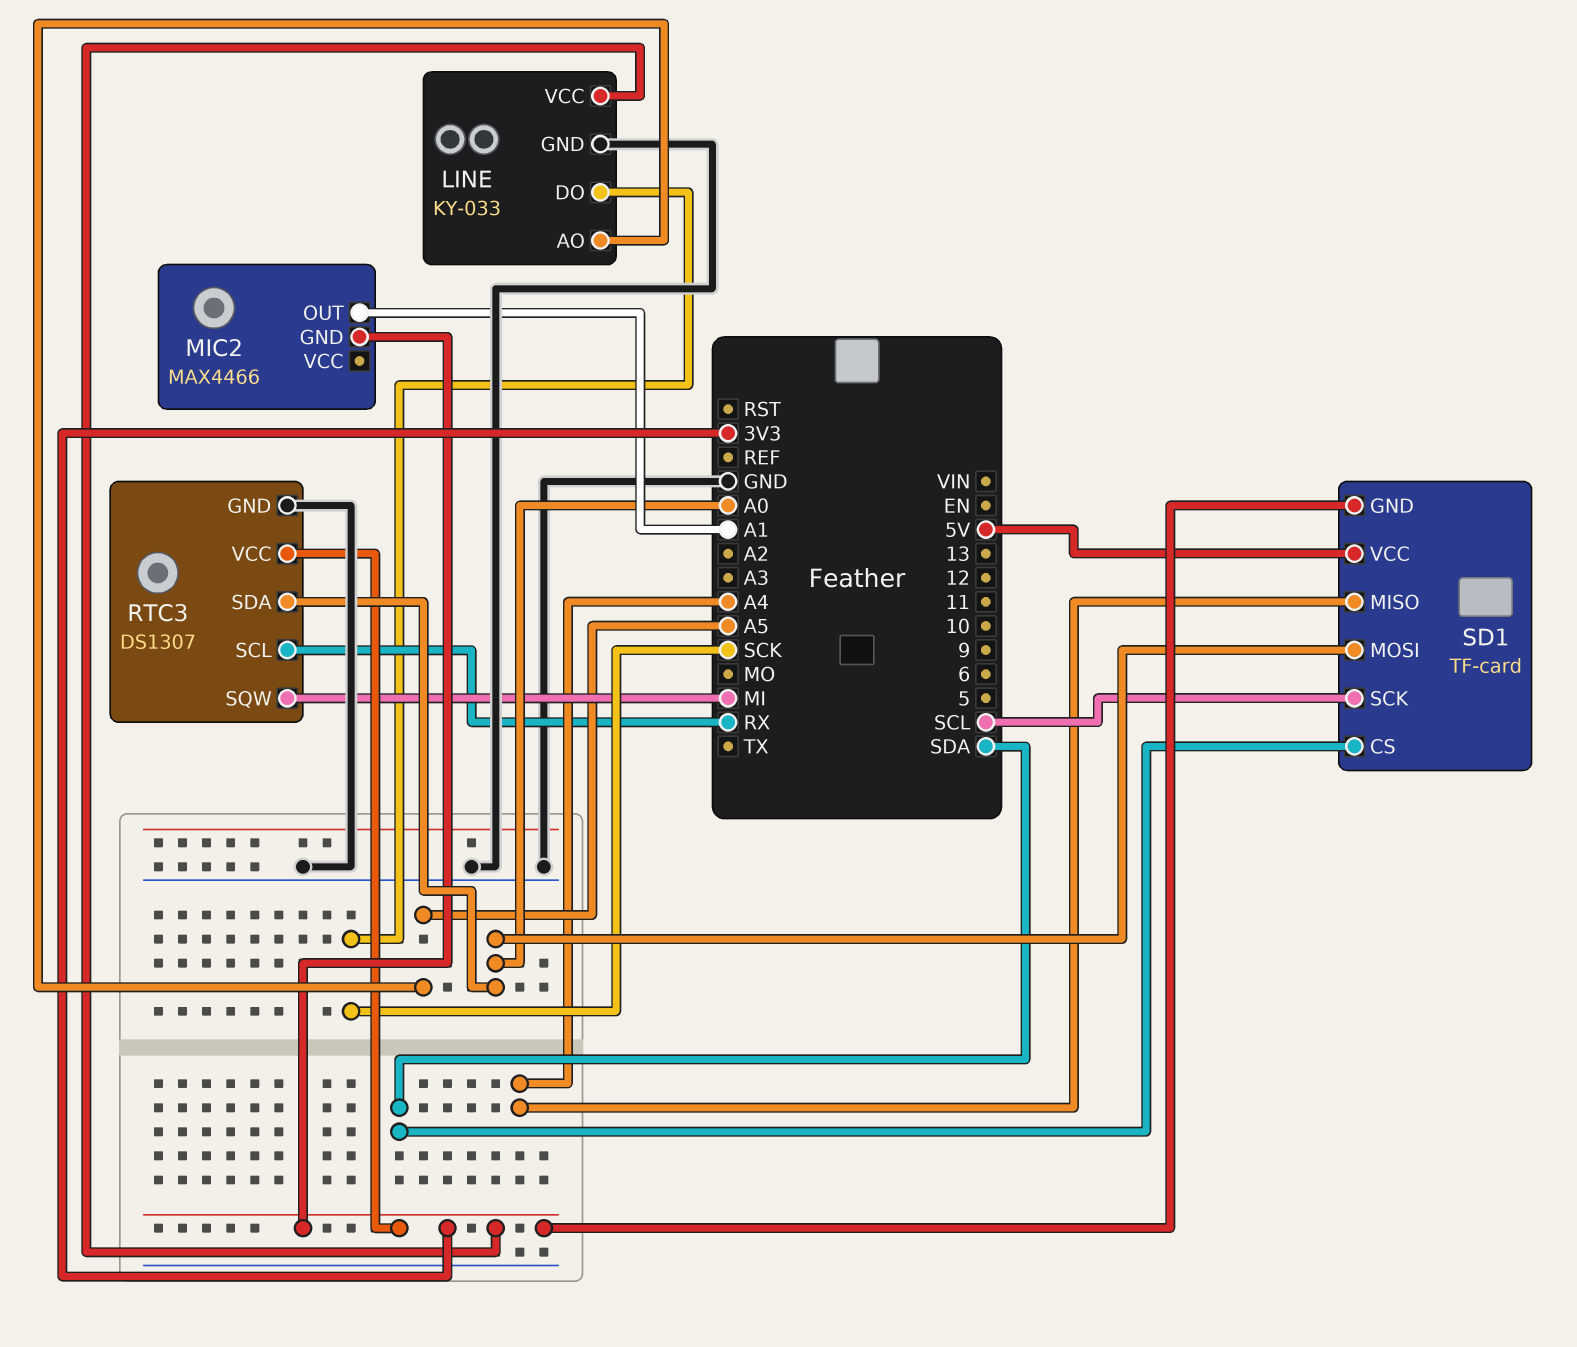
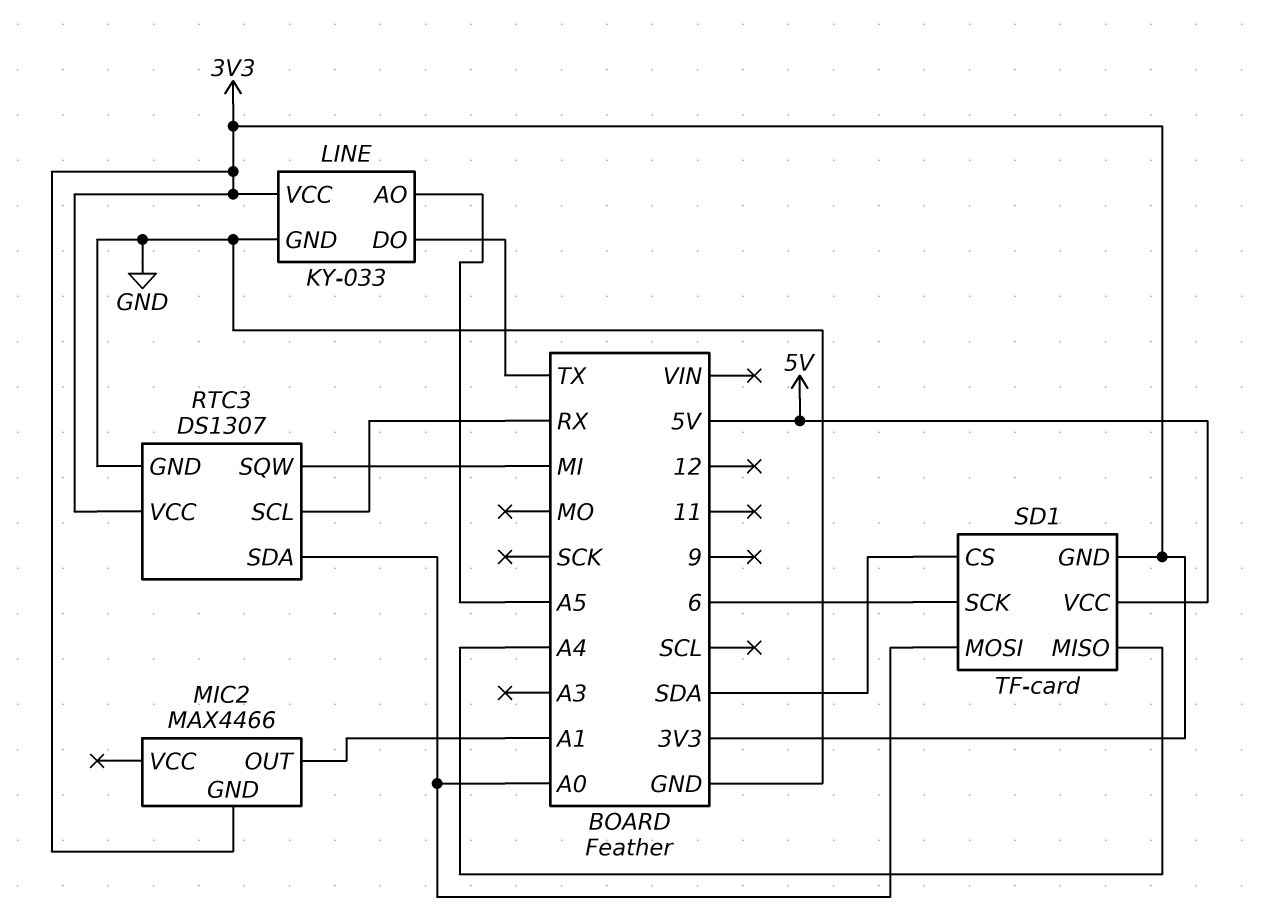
LINE pin DO: SCK -> TX
SD1 pin SCK: SCL -> 6

